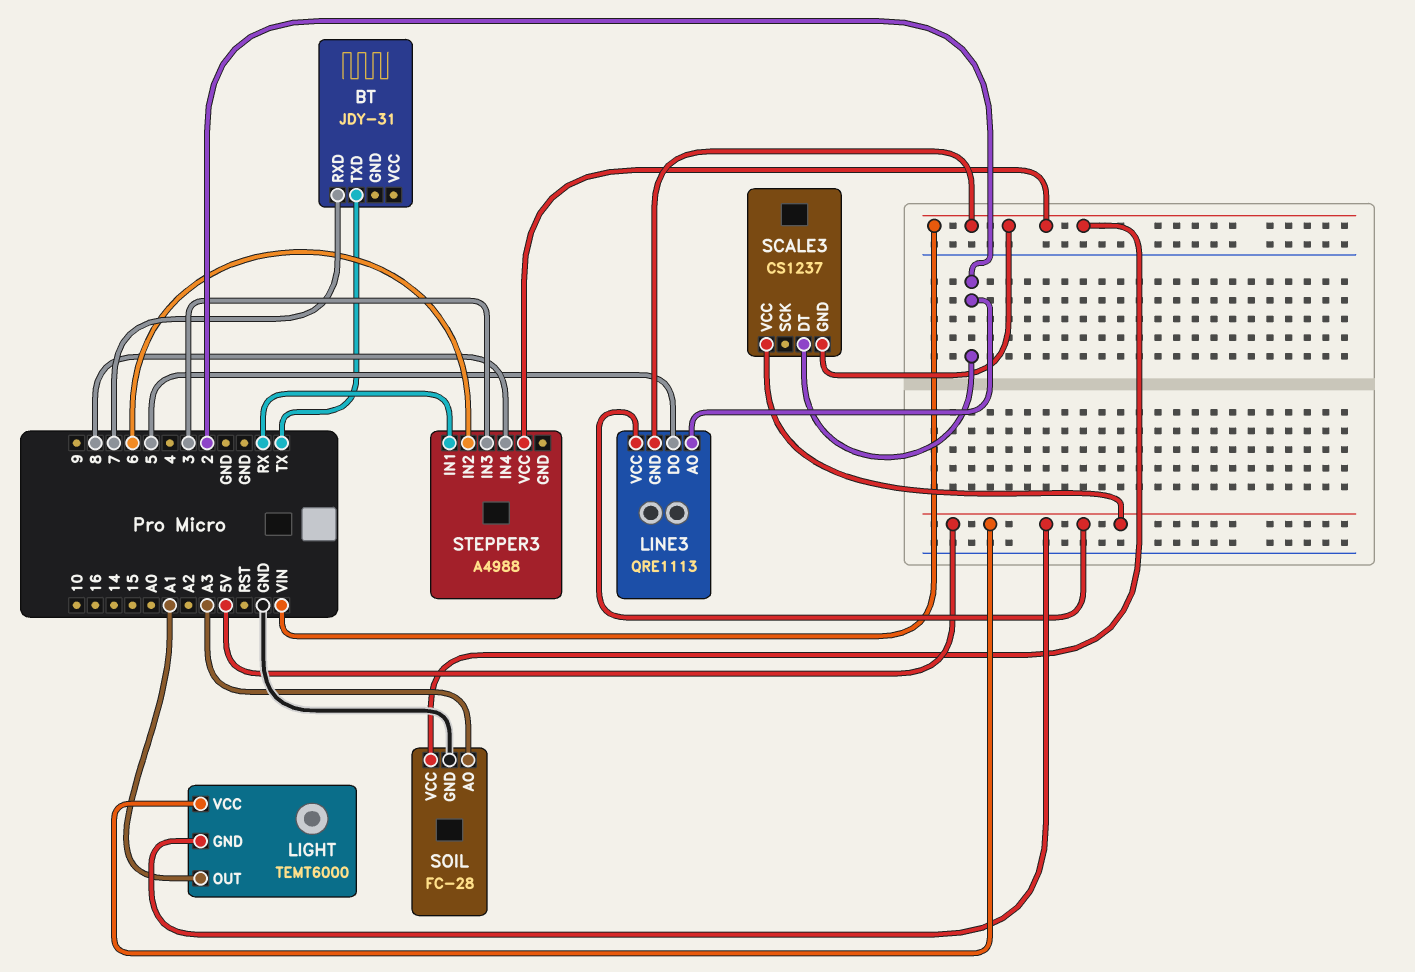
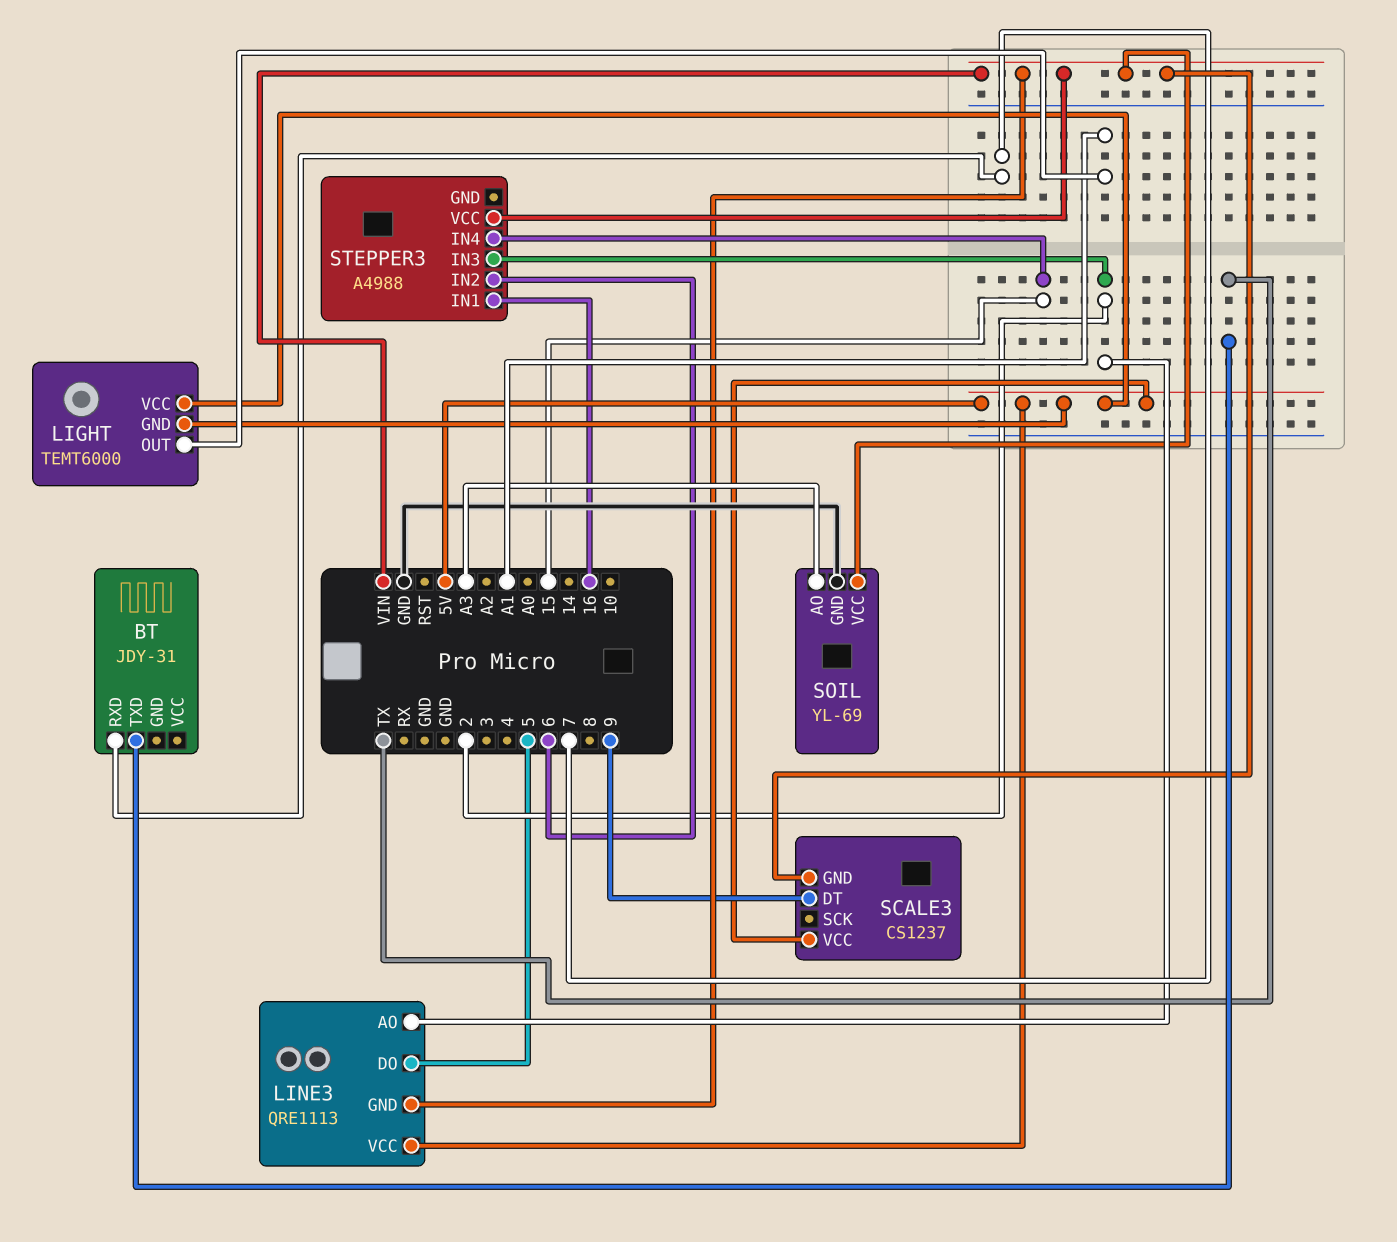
SCALE3 pin DT: 2 -> 9
SOIL: FC-28 -> YL-69
STEPPER3 pin IN1: RX -> 16
STEPPER3 pin IN3: 3 -> 2
STEPPER3 pin IN4: 8 -> 15

